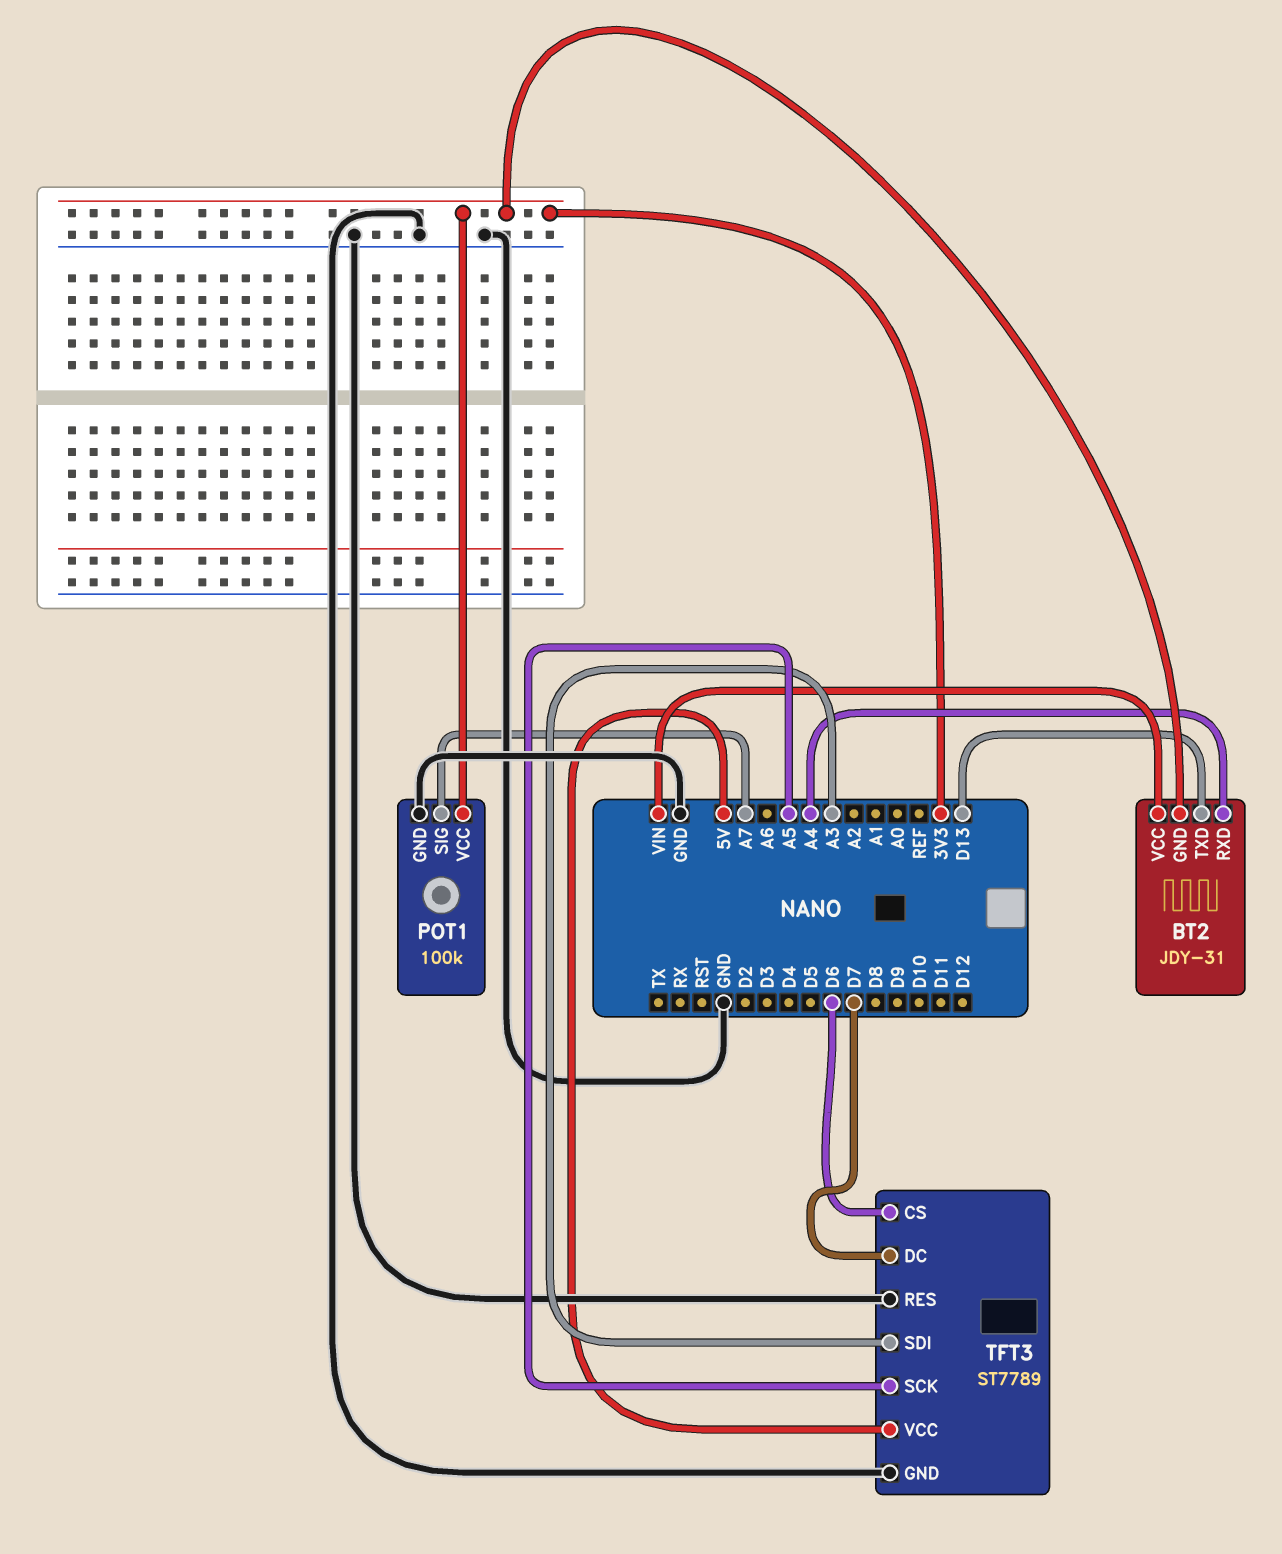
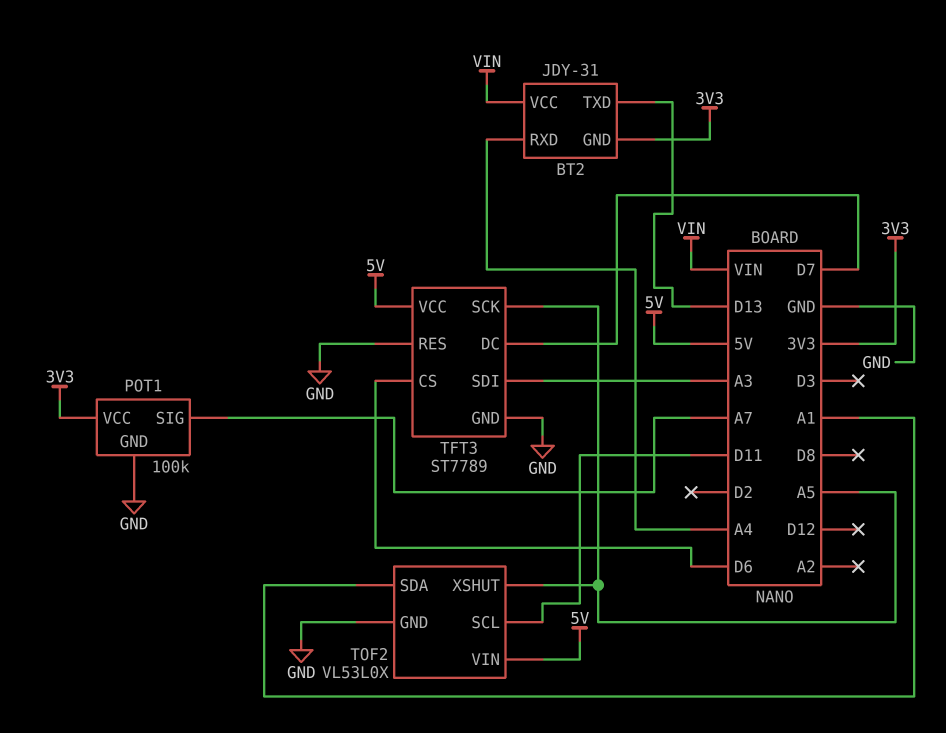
TOF2: none -> VL53L0X
TOF2 pin GND: none -> GND
TOF2 pin SCL: none -> D11
TOF2 pin SDA: none -> A1
TOF2 pin VIN: none -> 5V
TOF2 pin XSHUT: none -> A5

